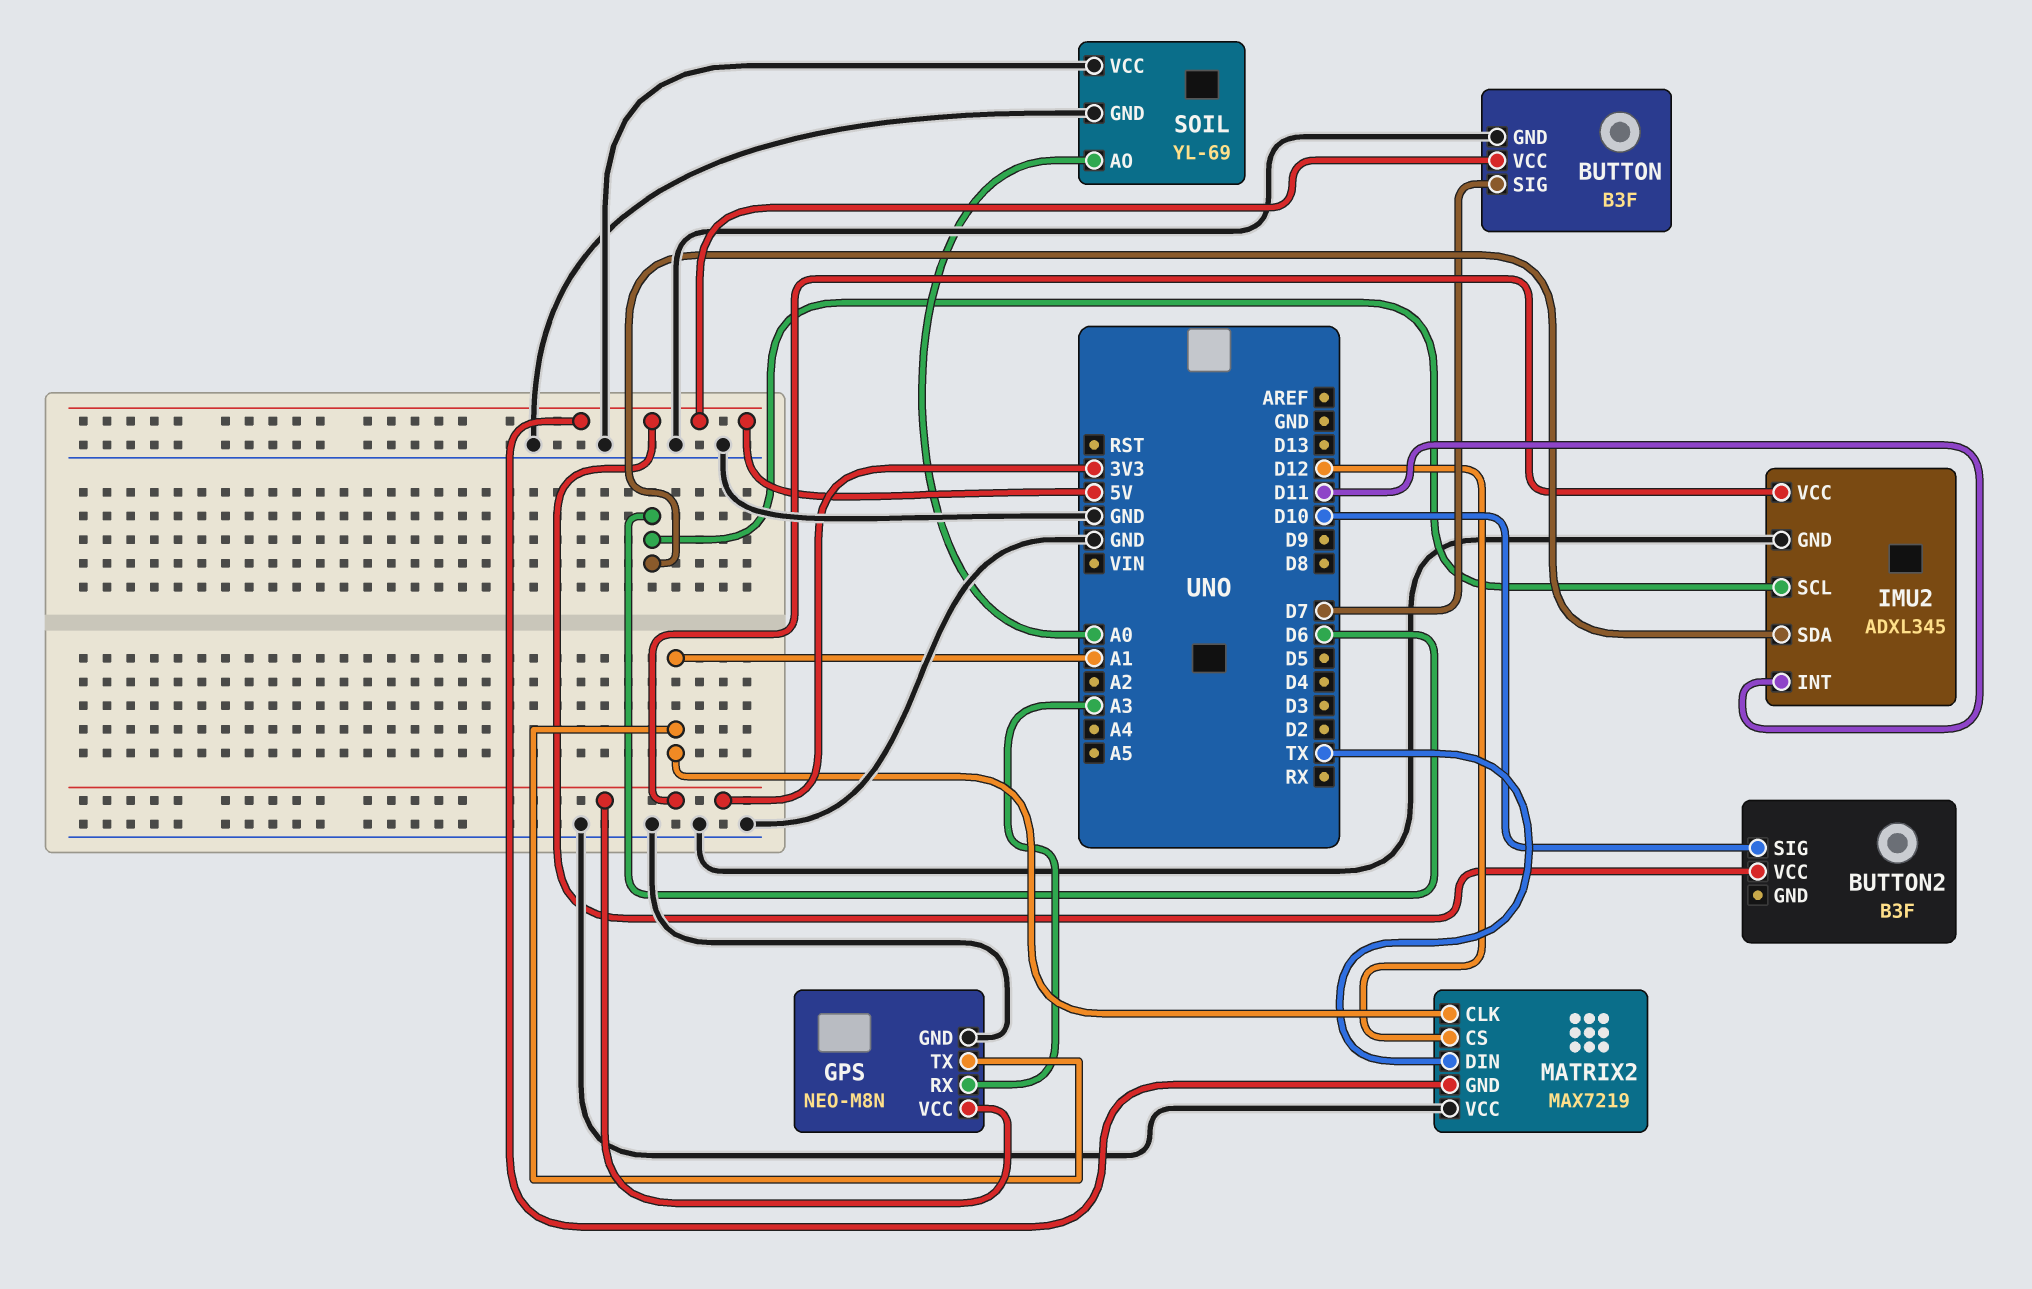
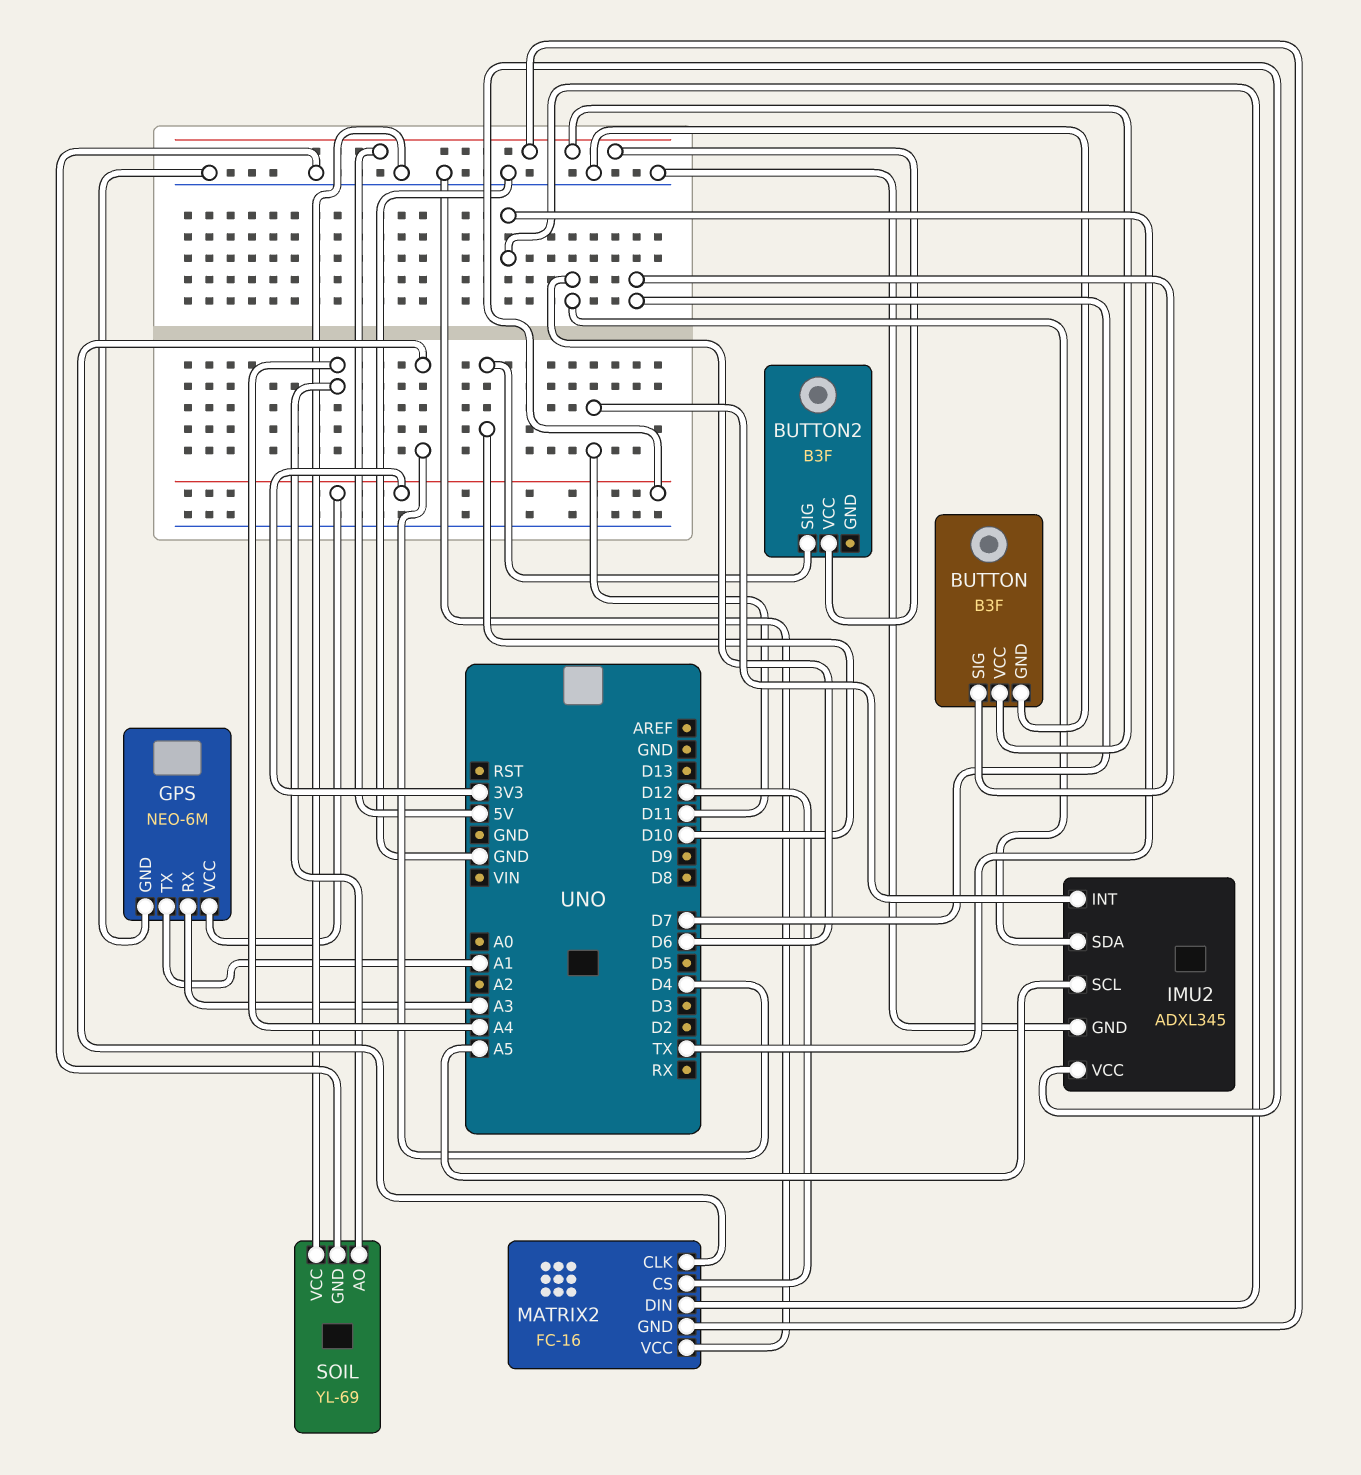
GPS: NEO-M8N -> NEO-6M
IMU2 pin SCL: D6 -> A5
MATRIX2: MAX7219 -> FC-16
MATRIX2 pin CLK: A1 -> D4
SOIL pin AO: A0 -> A4

